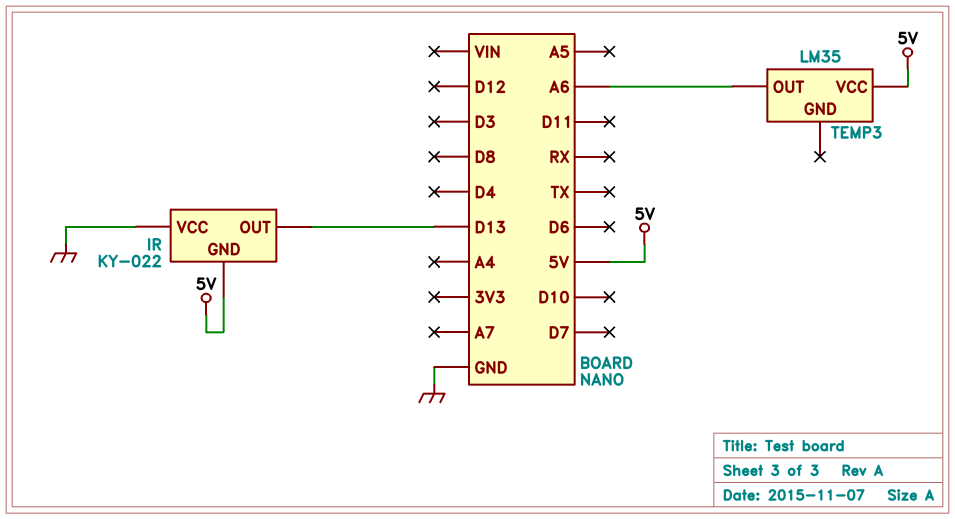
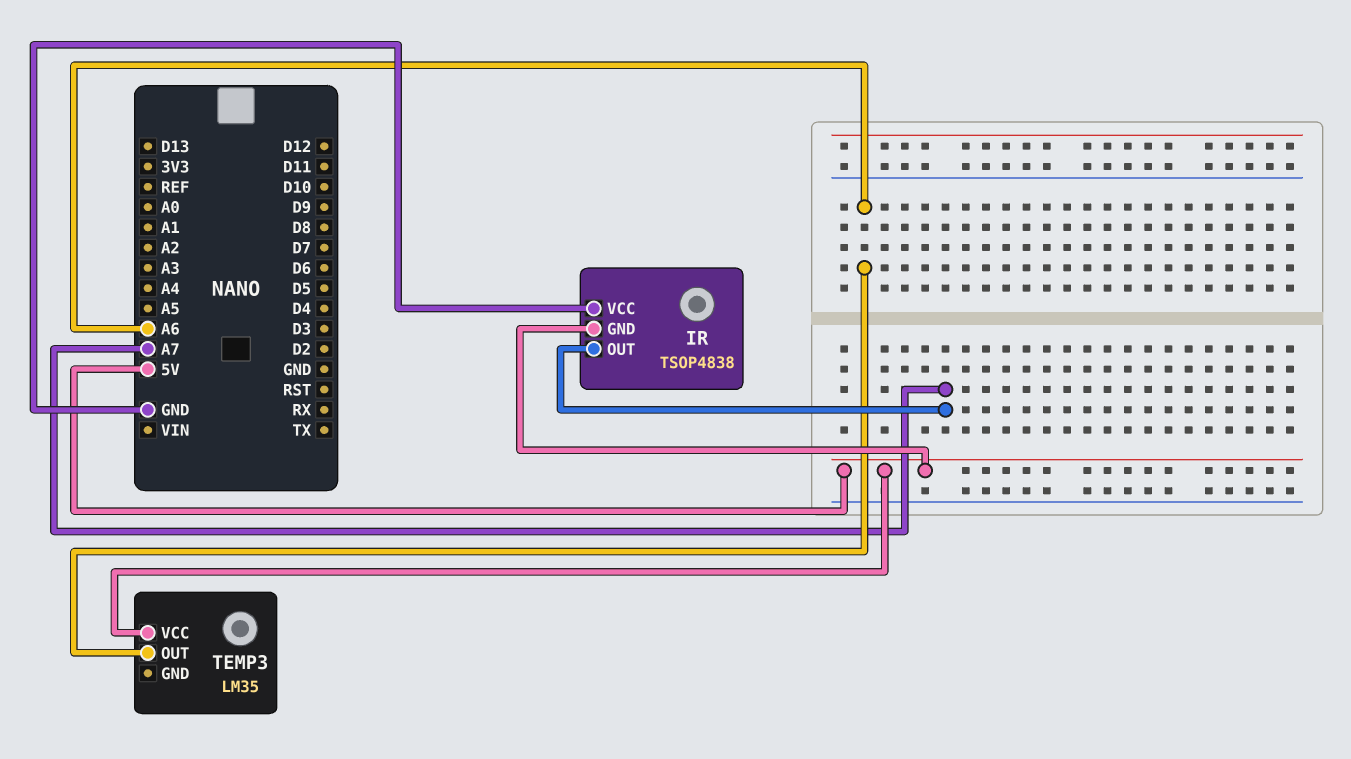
IR: KY-022 -> TSOP4838
IR pin OUT: D13 -> A7

